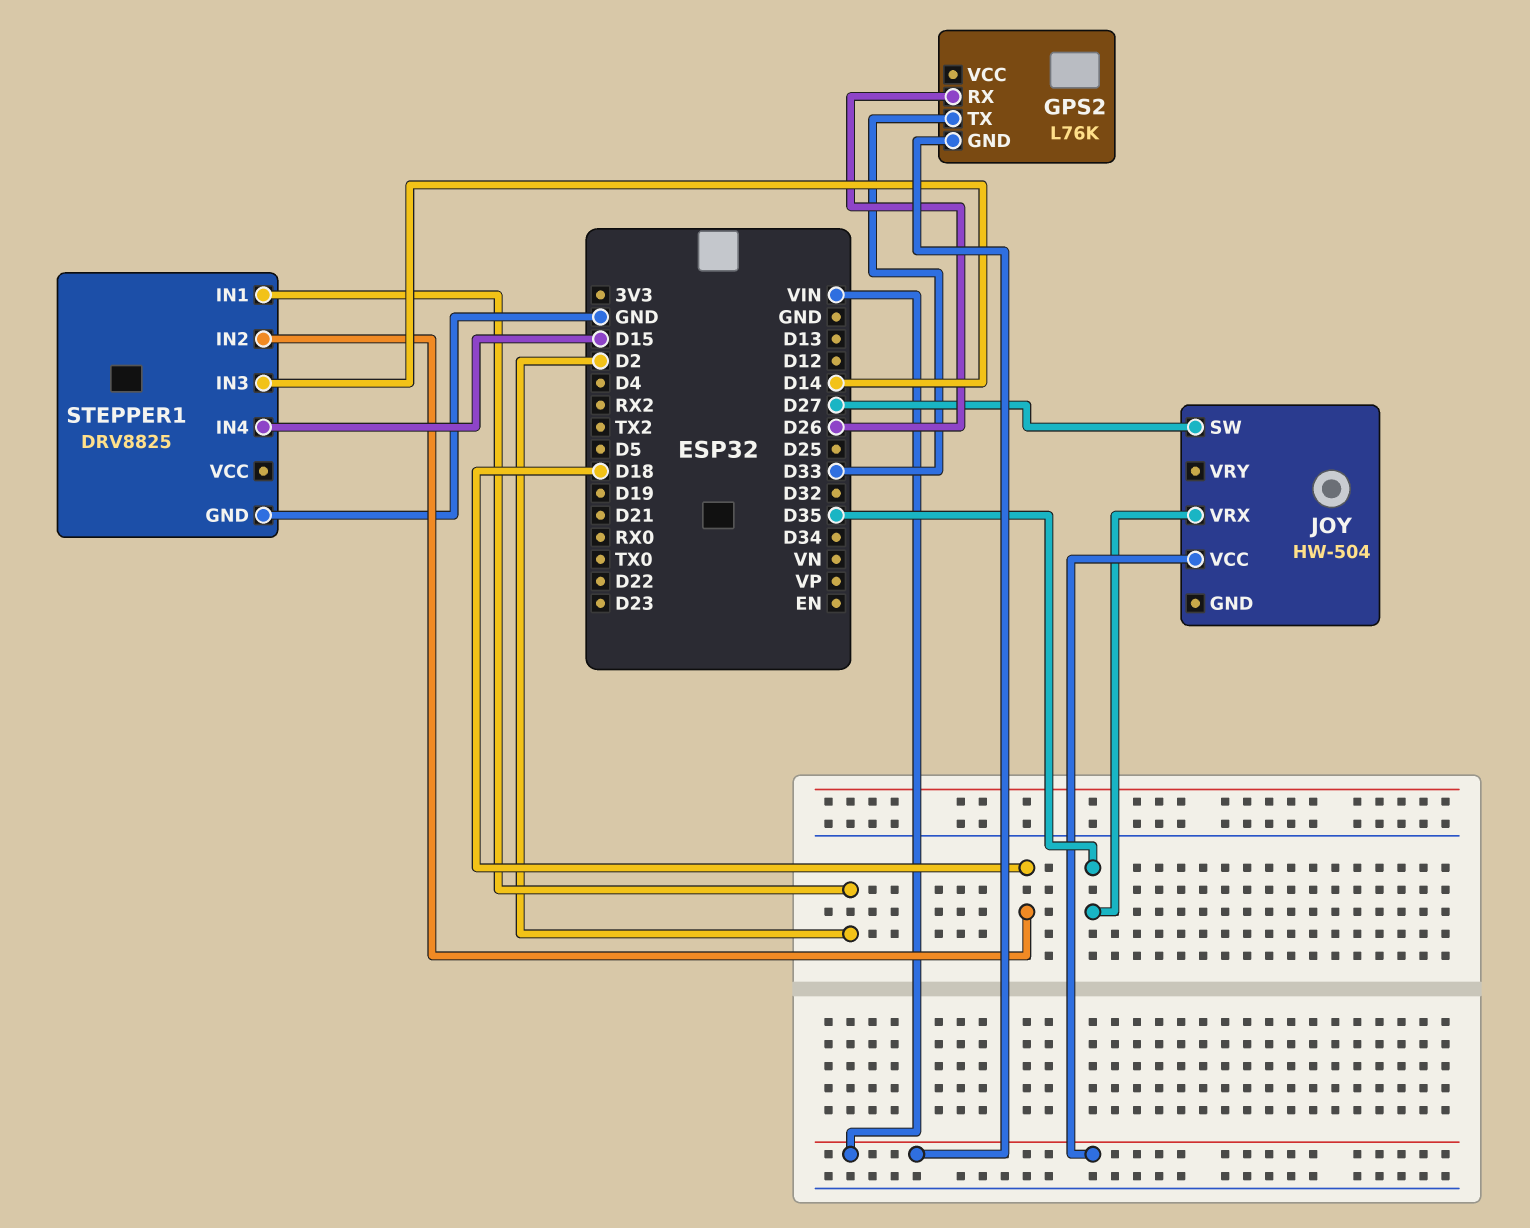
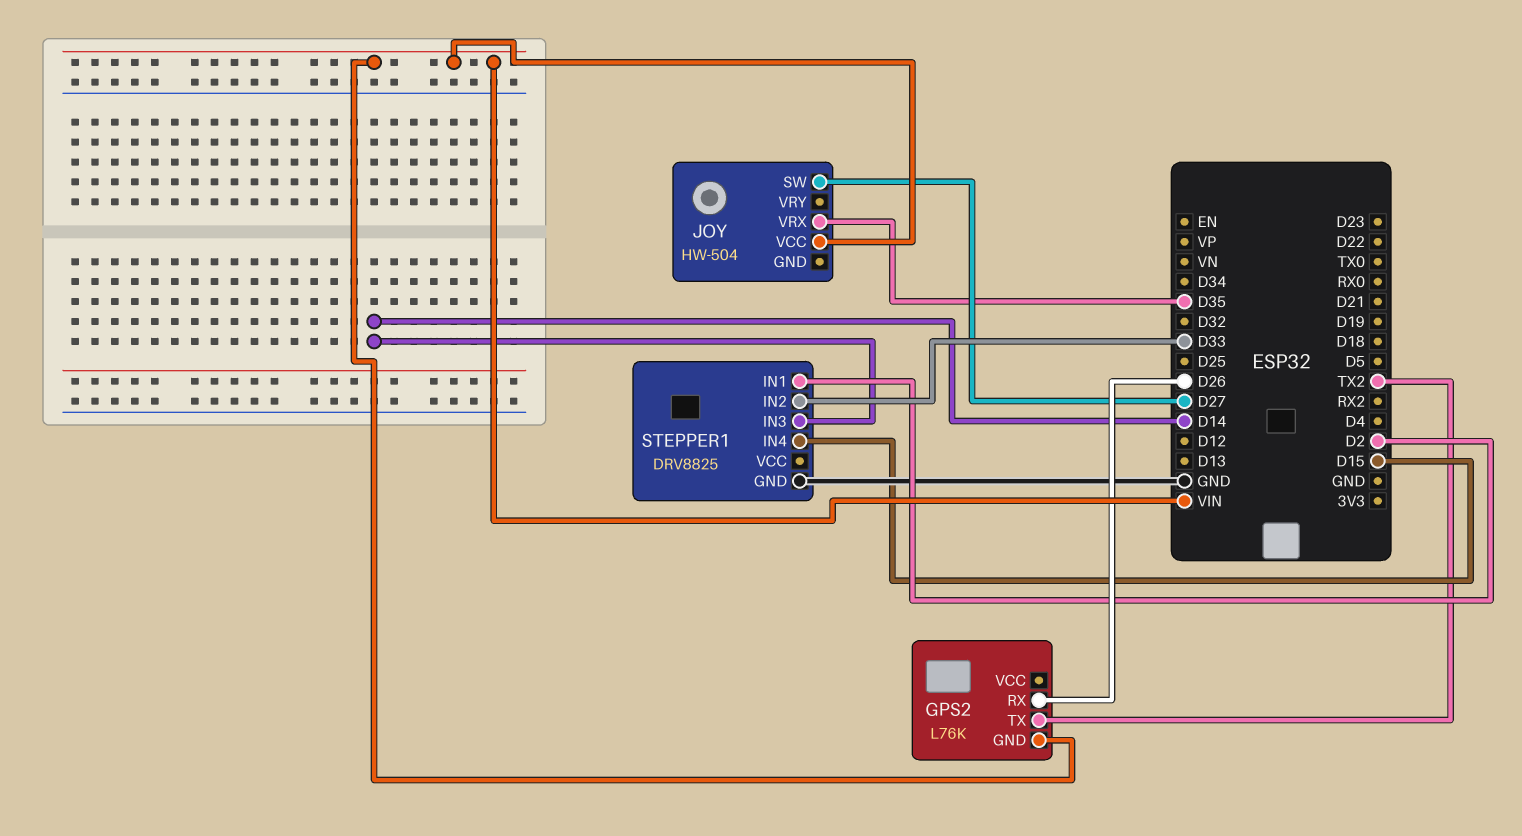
GPS2 pin TX: D33 -> TX2
STEPPER1 pin IN2: D18 -> D33

